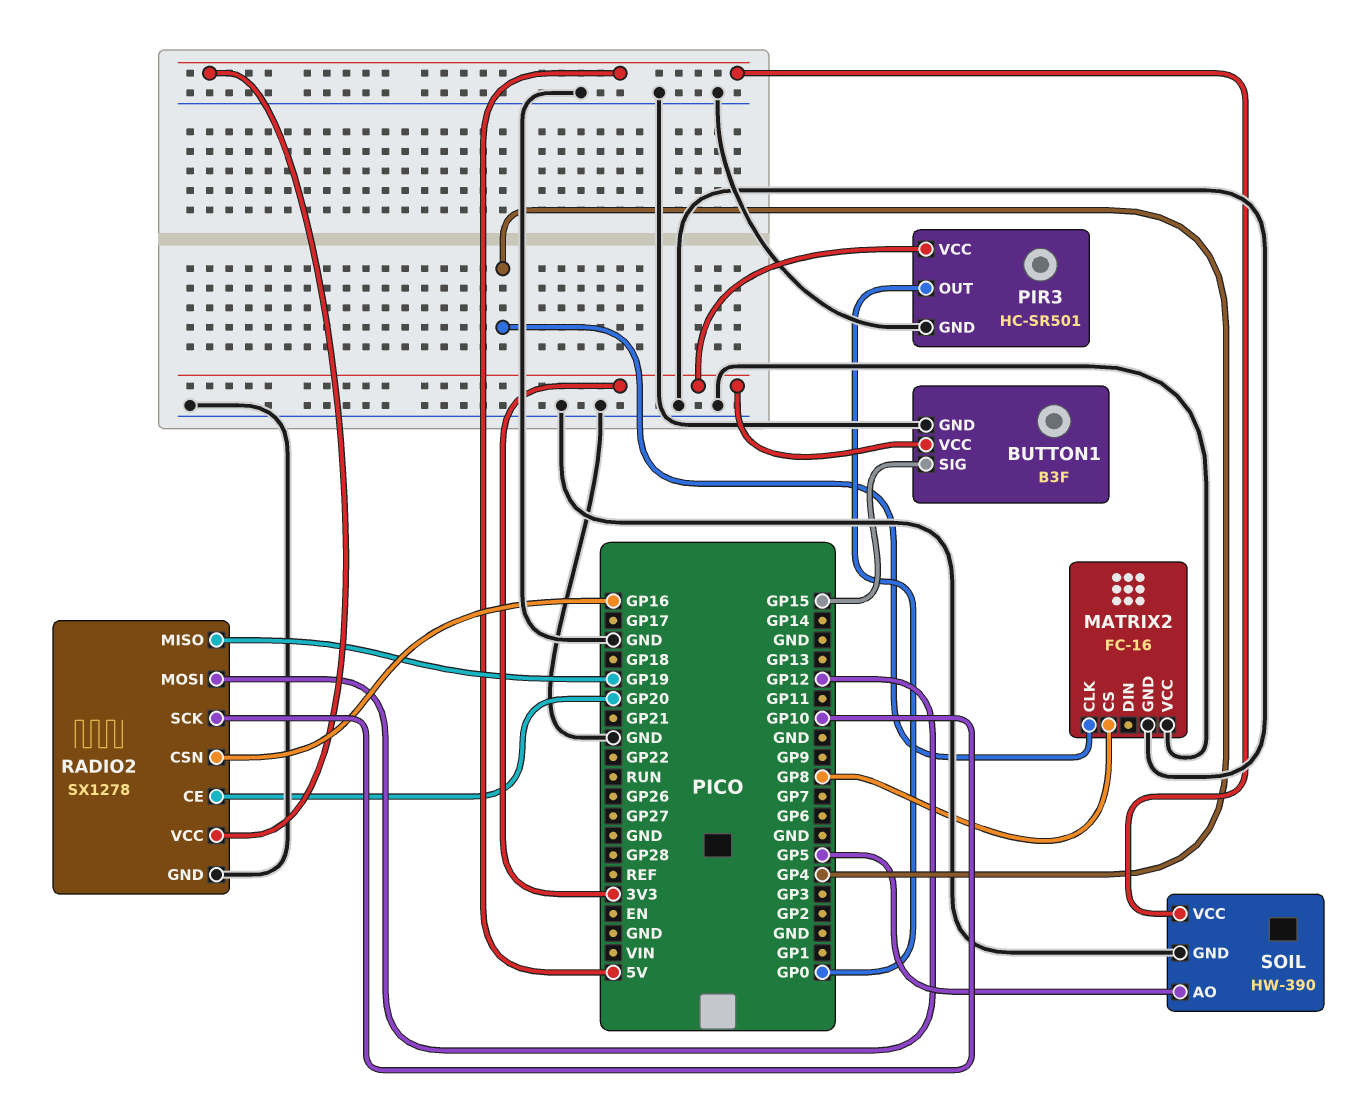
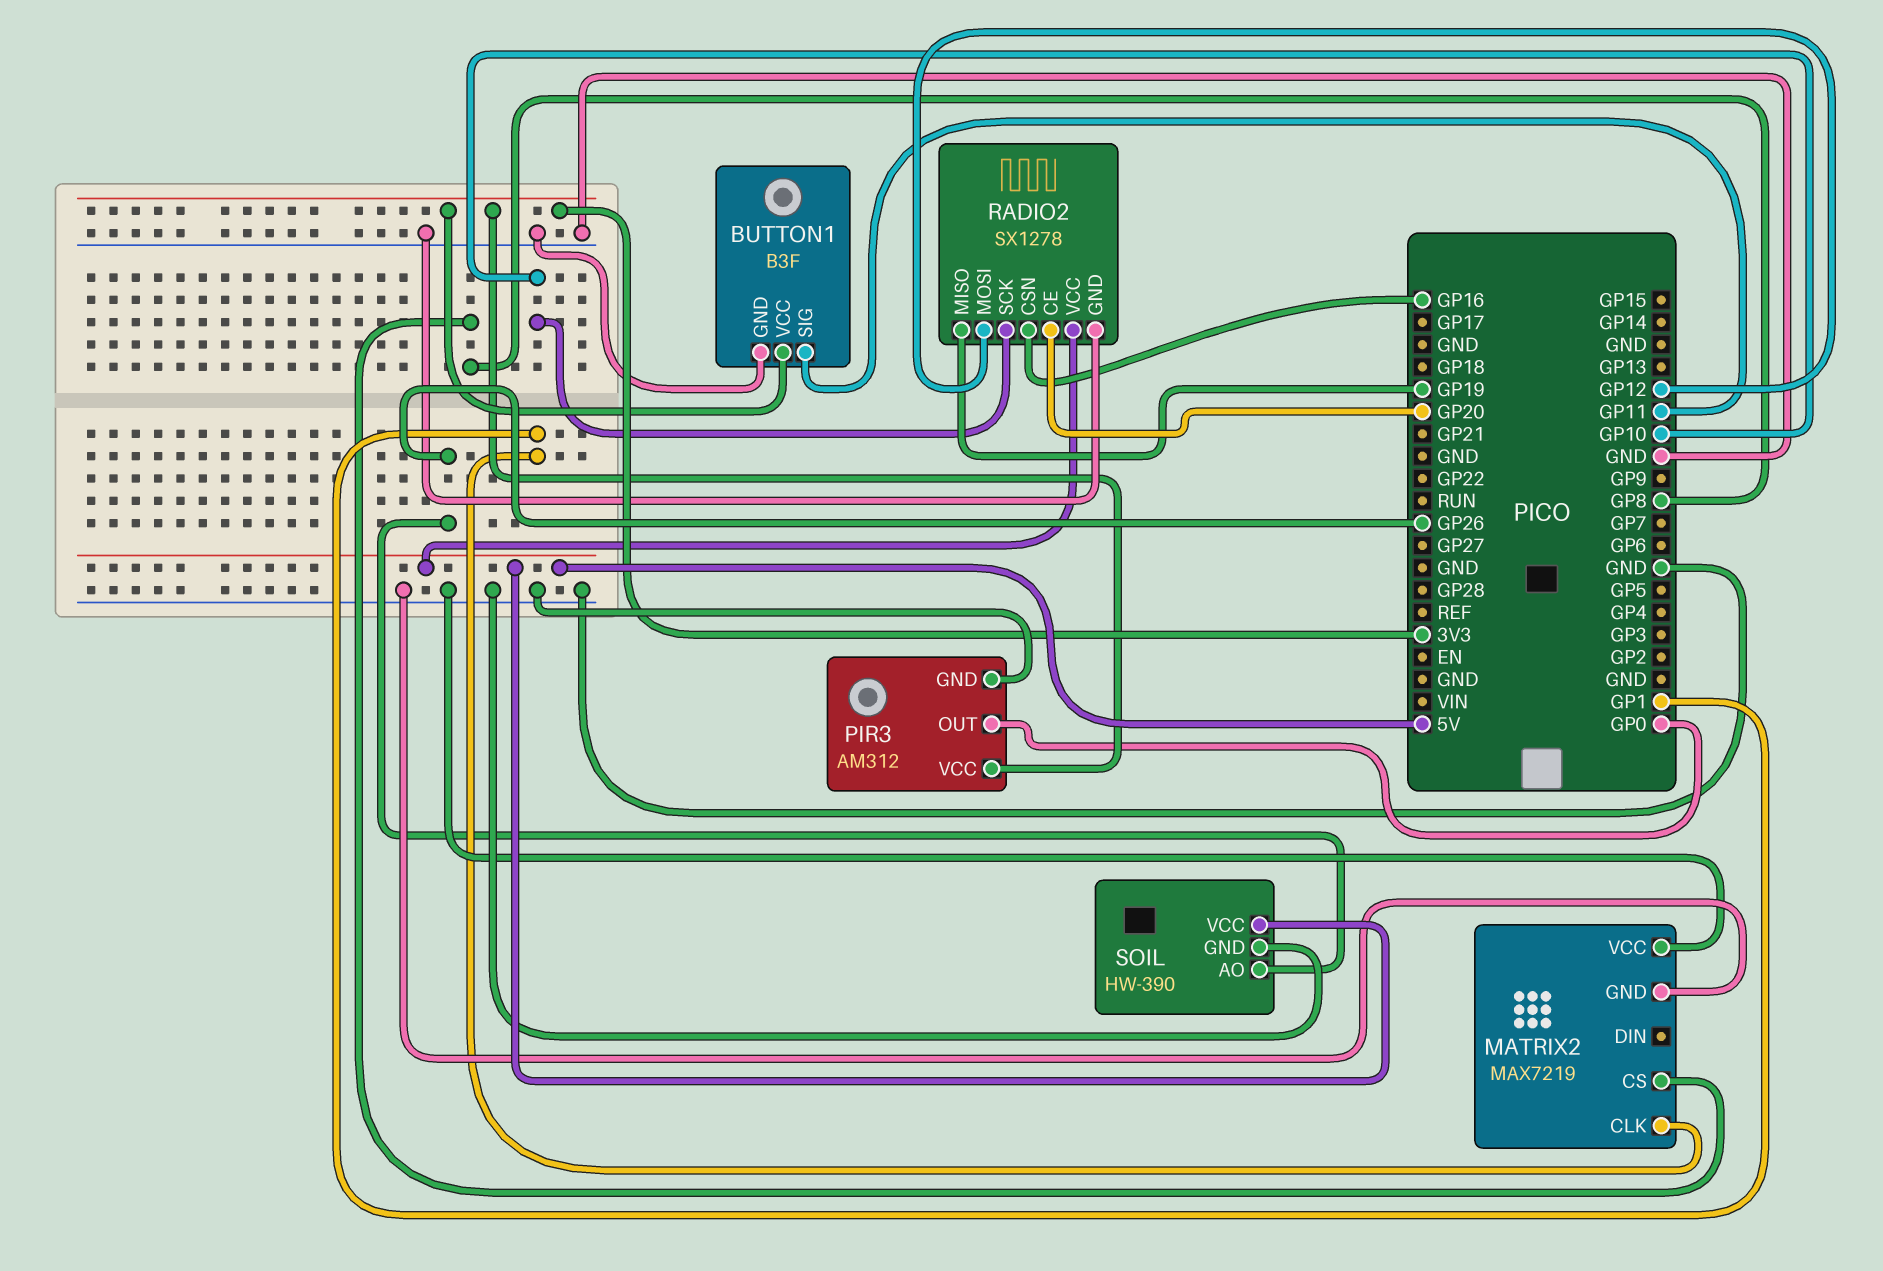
BUTTON1 pin SIG: GP15 -> GP11
MATRIX2: FC-16 -> MAX7219
MATRIX2 pin CLK: GP4 -> GP1
PIR3: HC-SR501 -> AM312
SOIL pin AO: GP5 -> GP26

